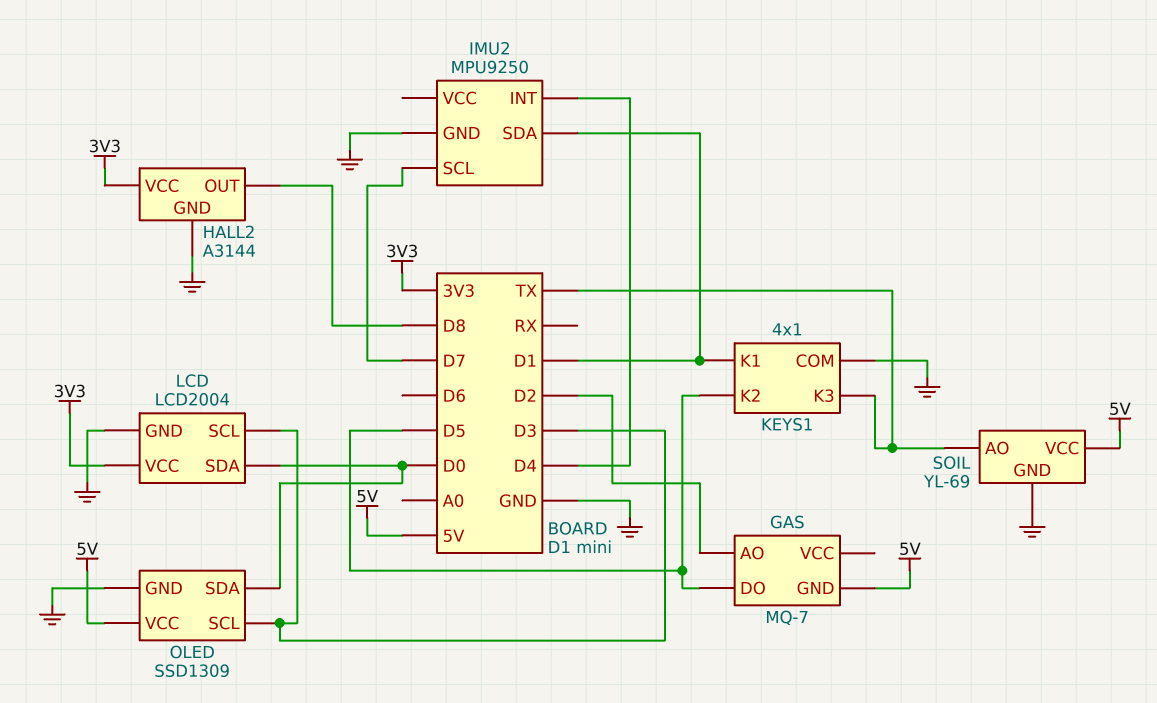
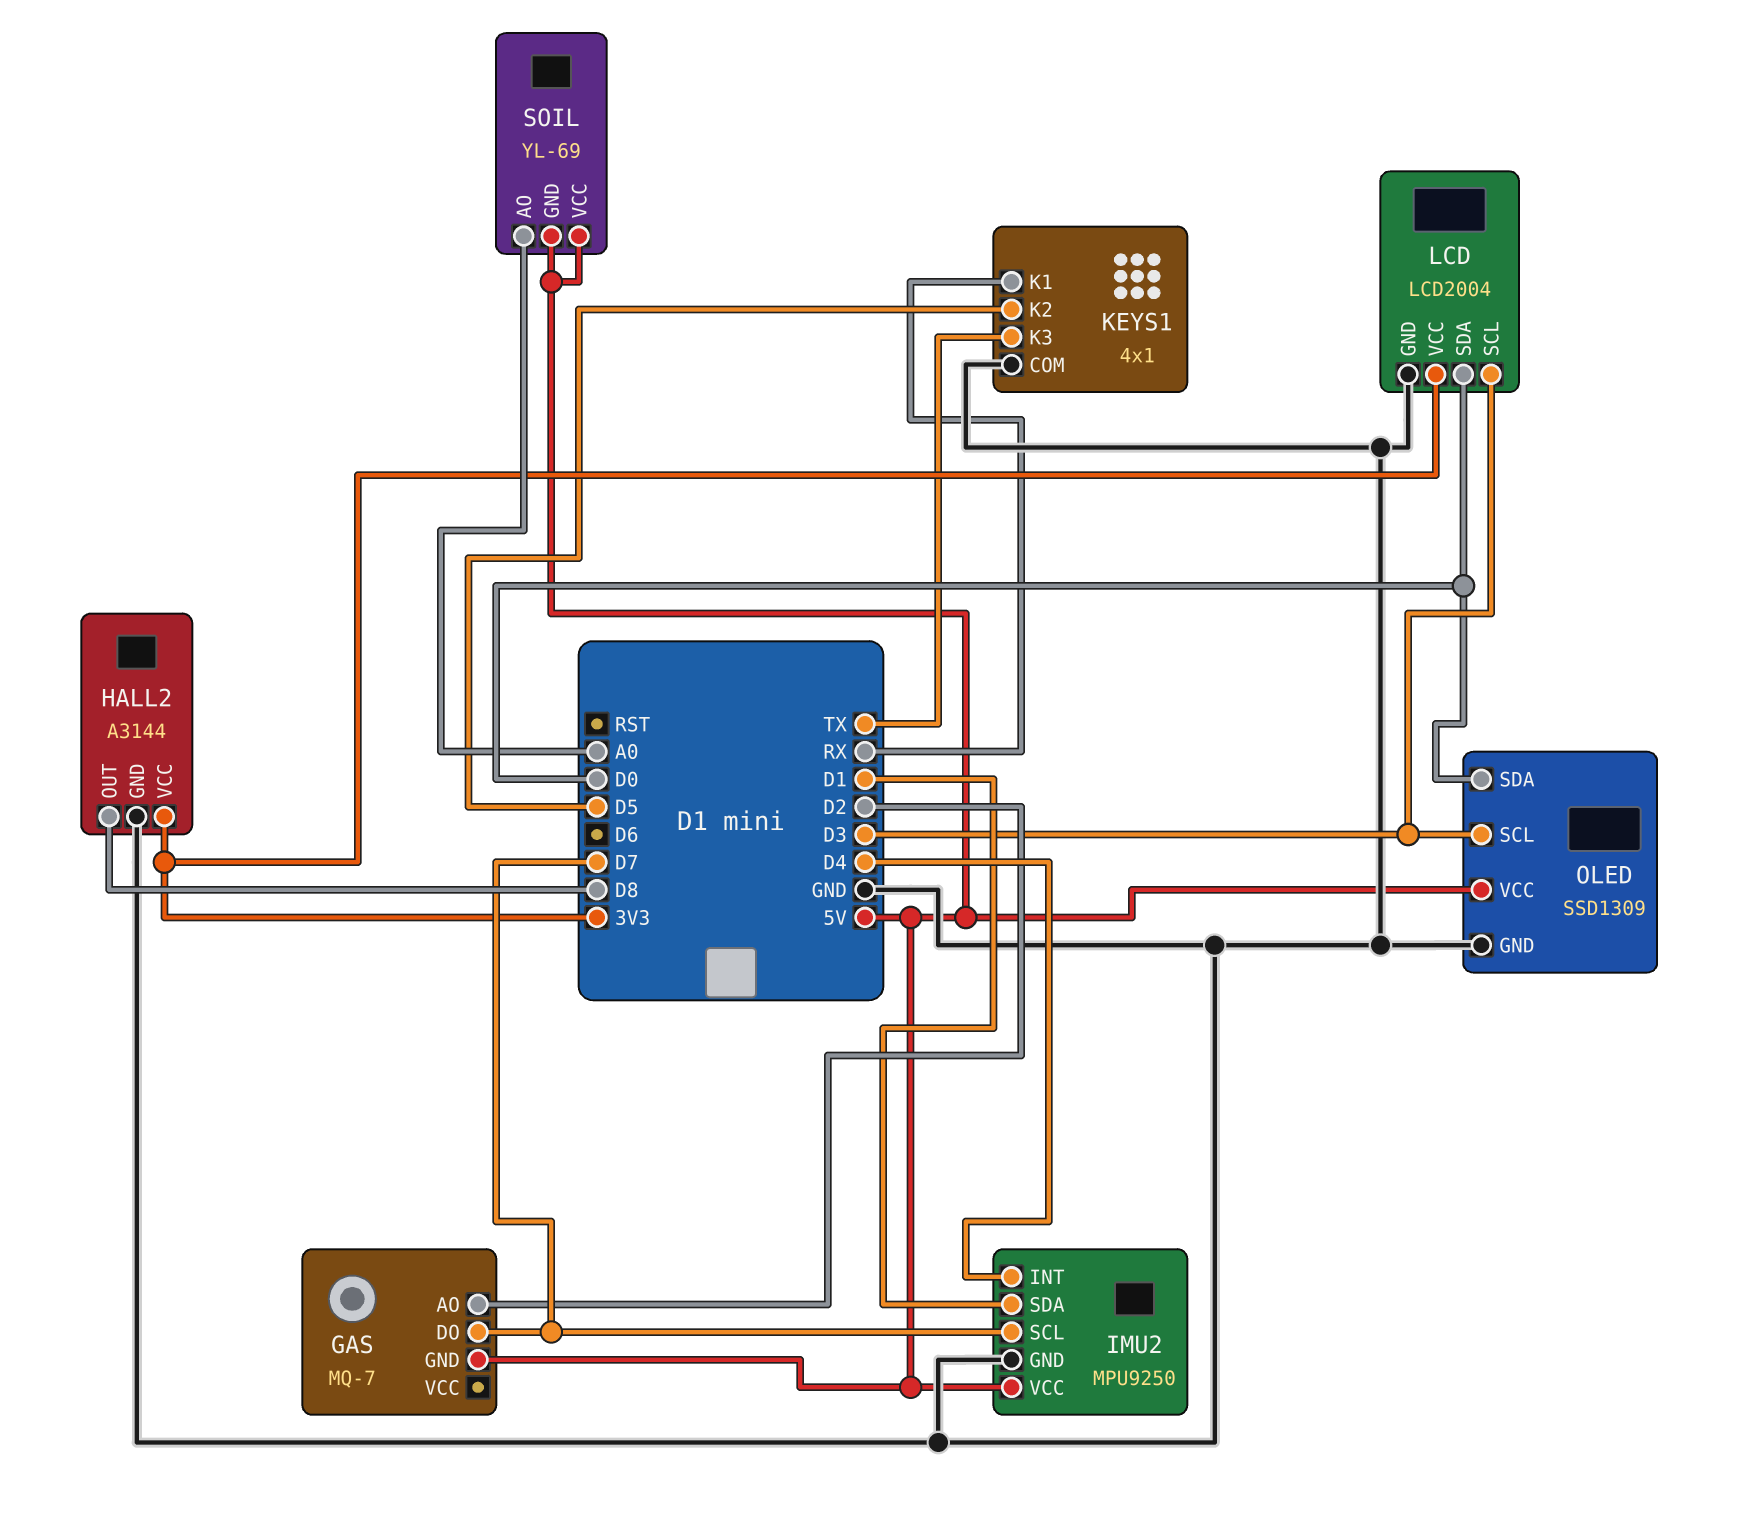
GAS pin DO: D5 -> D7
IMU2 pin VCC: none -> 5V
KEYS1 pin K1: D1 -> RX
SOIL pin AO: TX -> A0
SOIL pin GND: GND -> 5V

